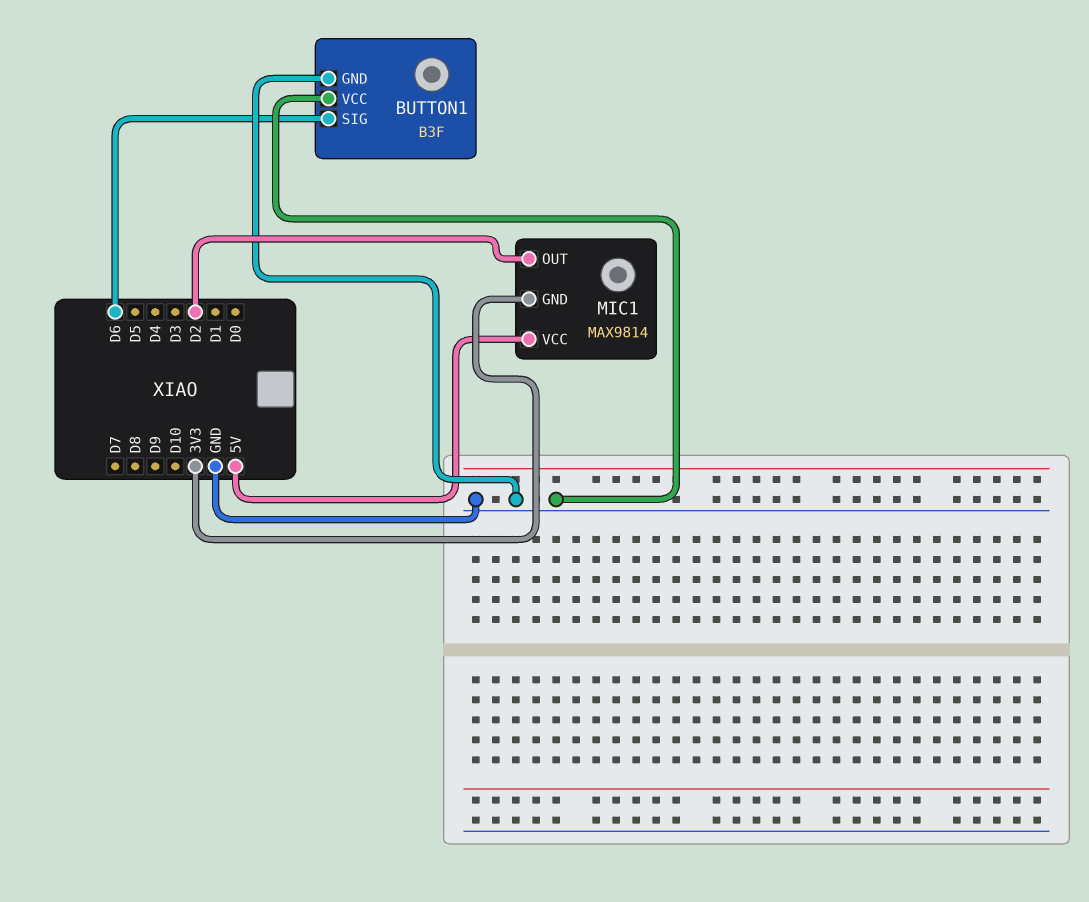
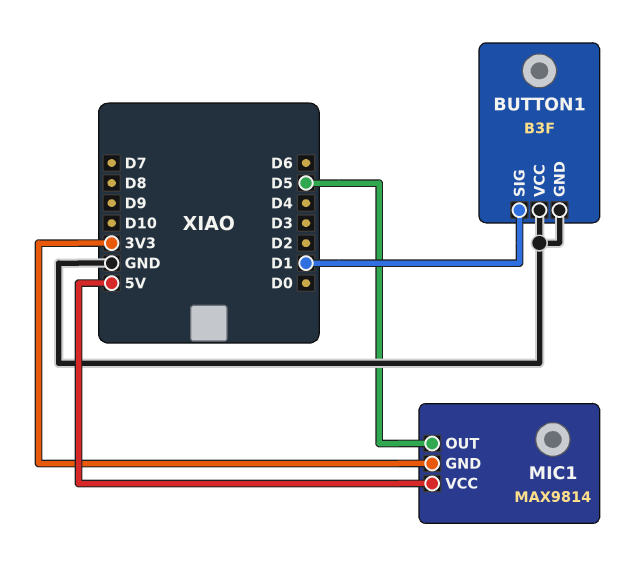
BUTTON1 pin SIG: D6 -> D1
MIC1 pin OUT: D2 -> D5

